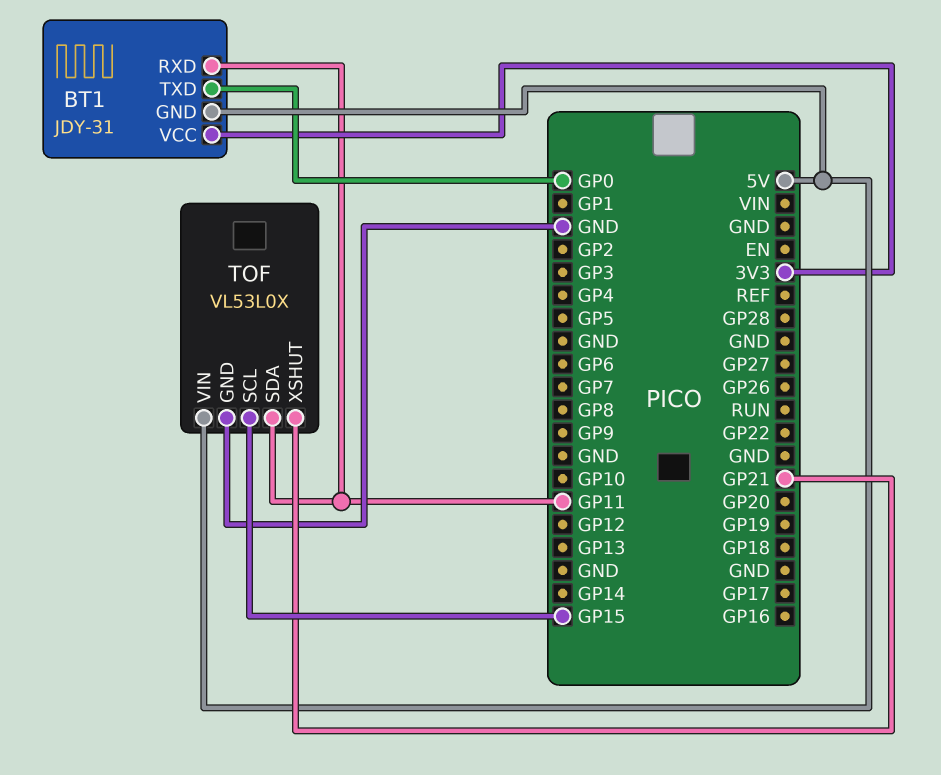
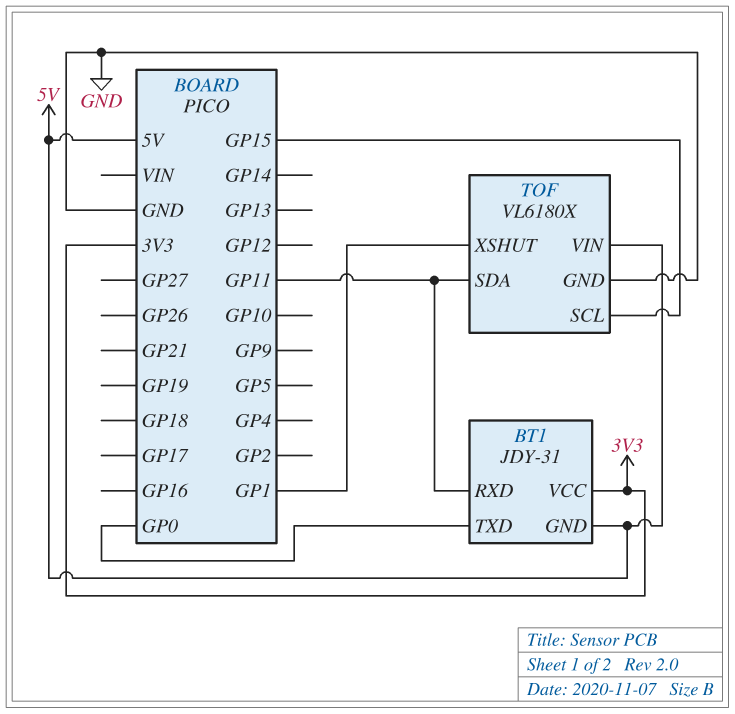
TOF: VL53L0X -> VL6180X
TOF pin XSHUT: GP21 -> GP1

